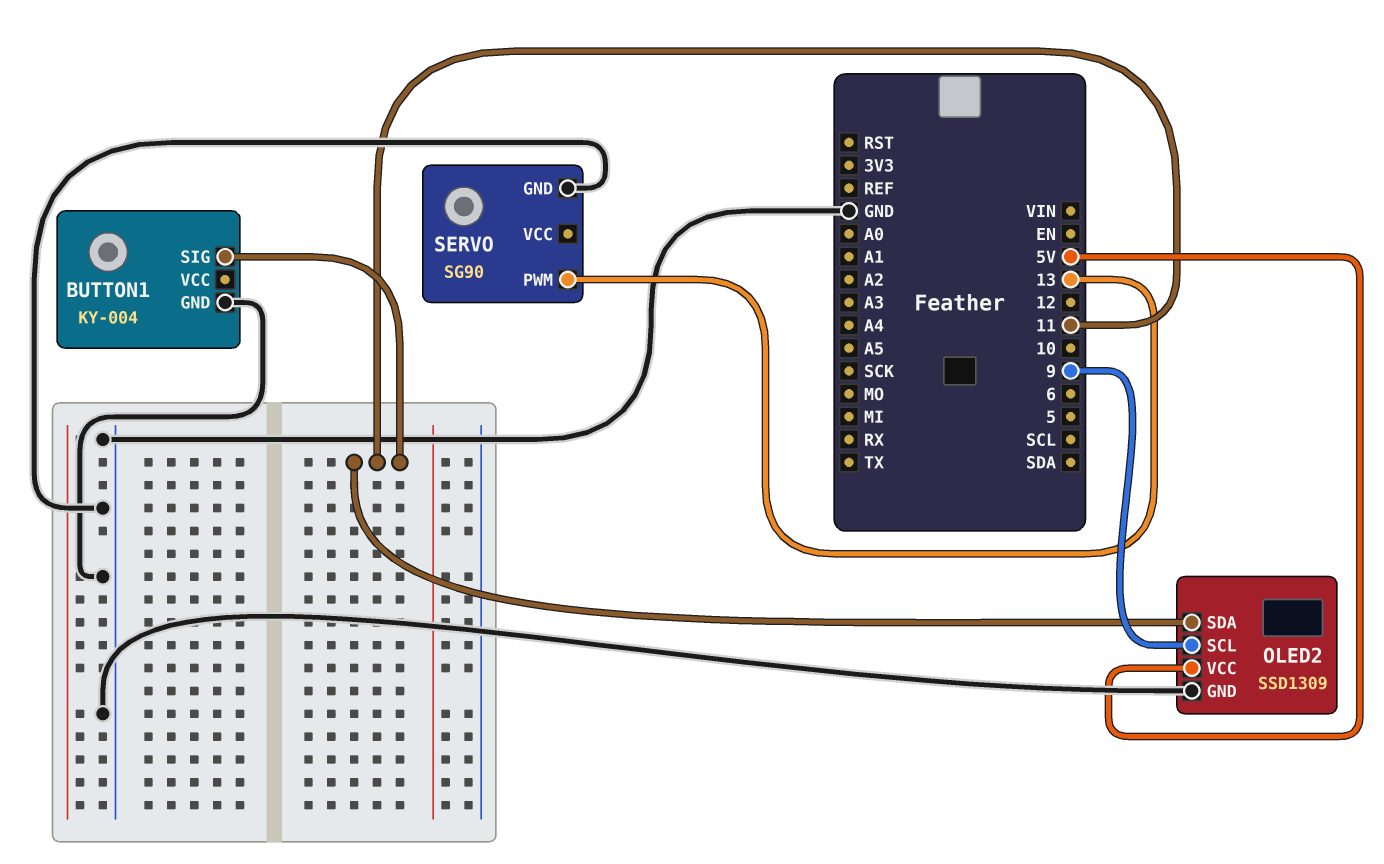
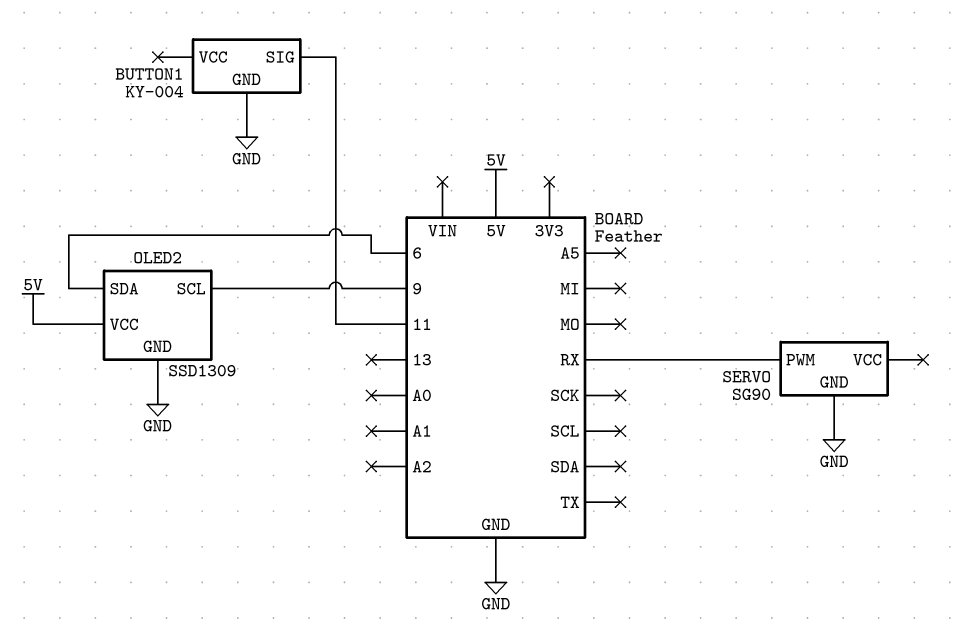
OLED2 pin SDA: 11 -> 6
SERVO pin PWM: 13 -> RX

